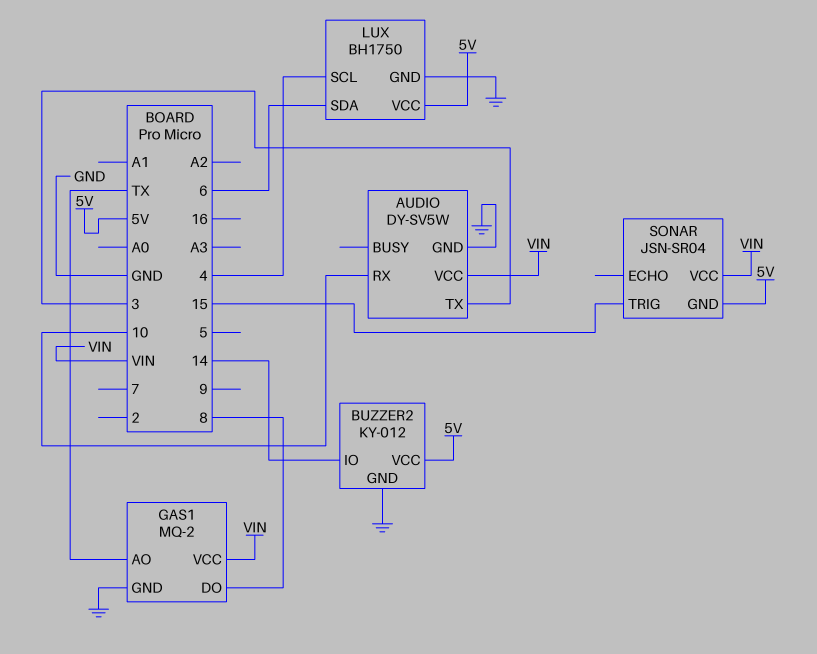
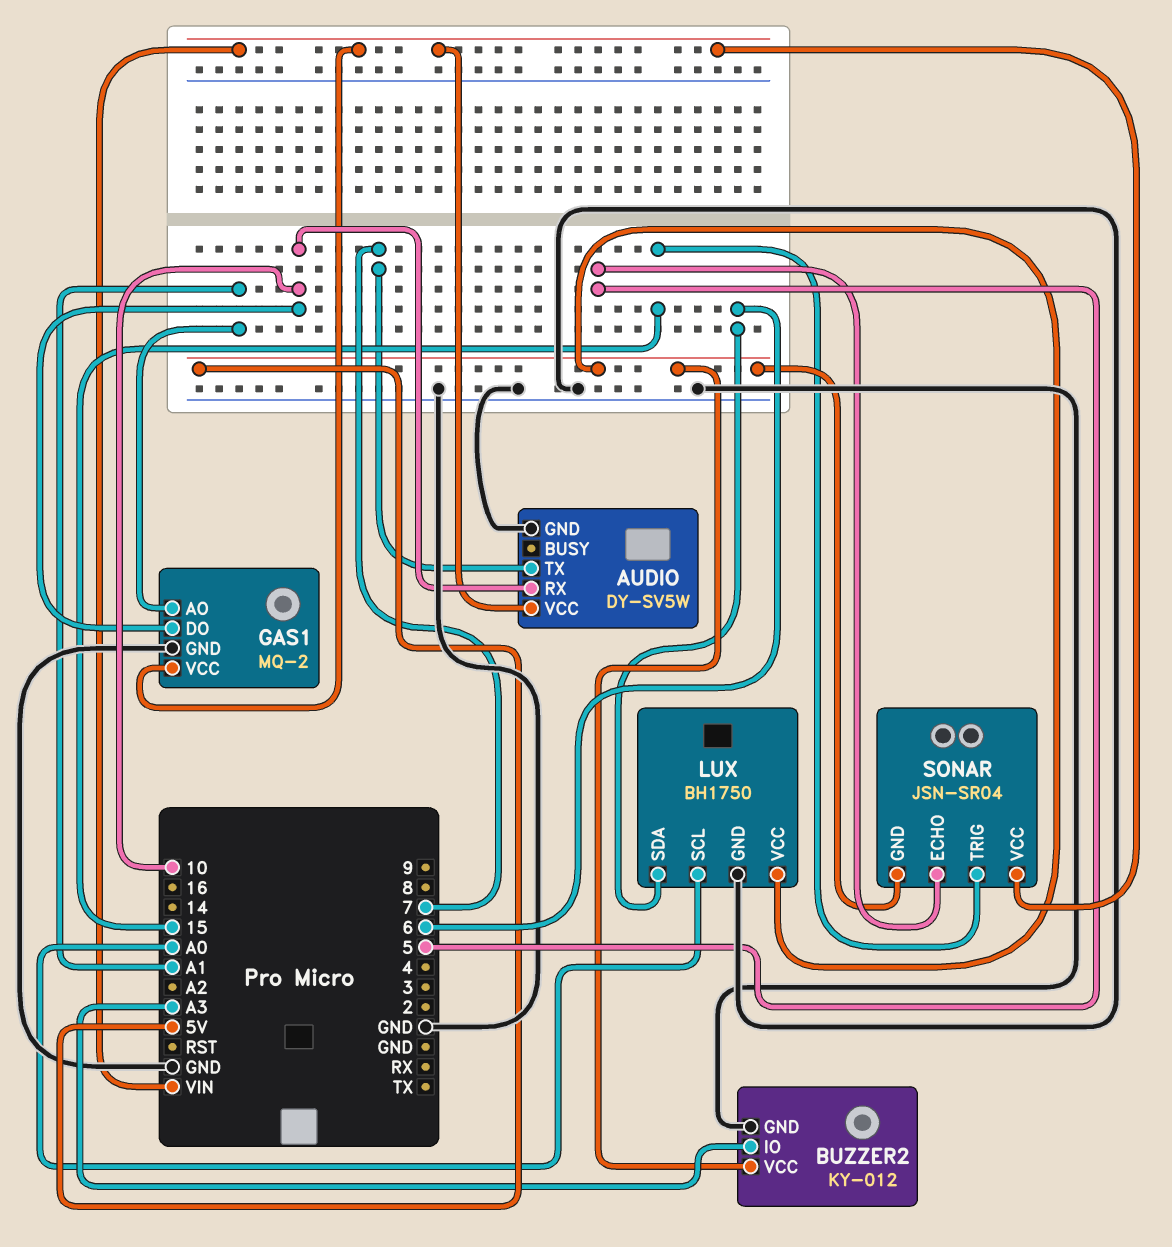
AUDIO pin TX: 3 -> 7
BUZZER2 pin IO: 14 -> A3
GAS1 pin AO: TX -> A1
GAS1 pin DO: 8 -> 10
LUX pin SCL: 4 -> A0
SONAR pin ECHO: none -> 5

